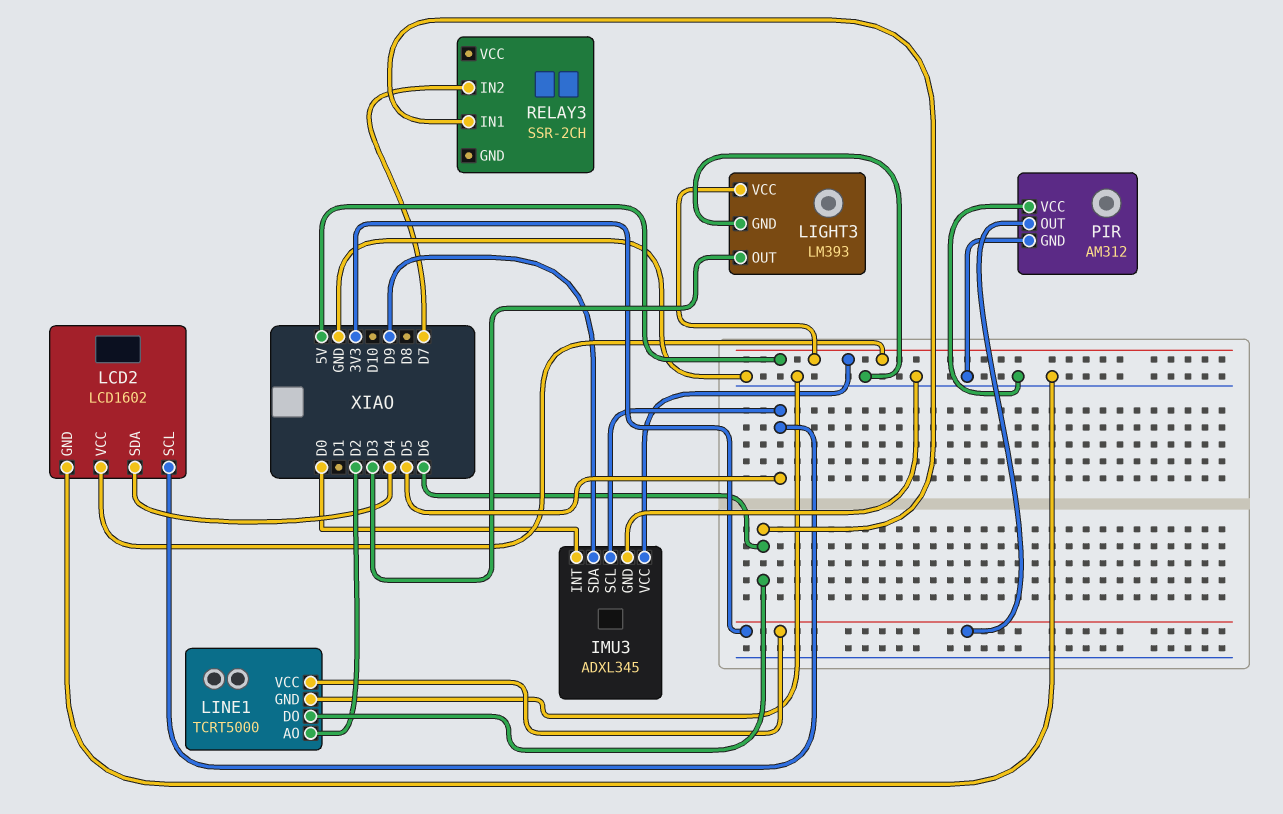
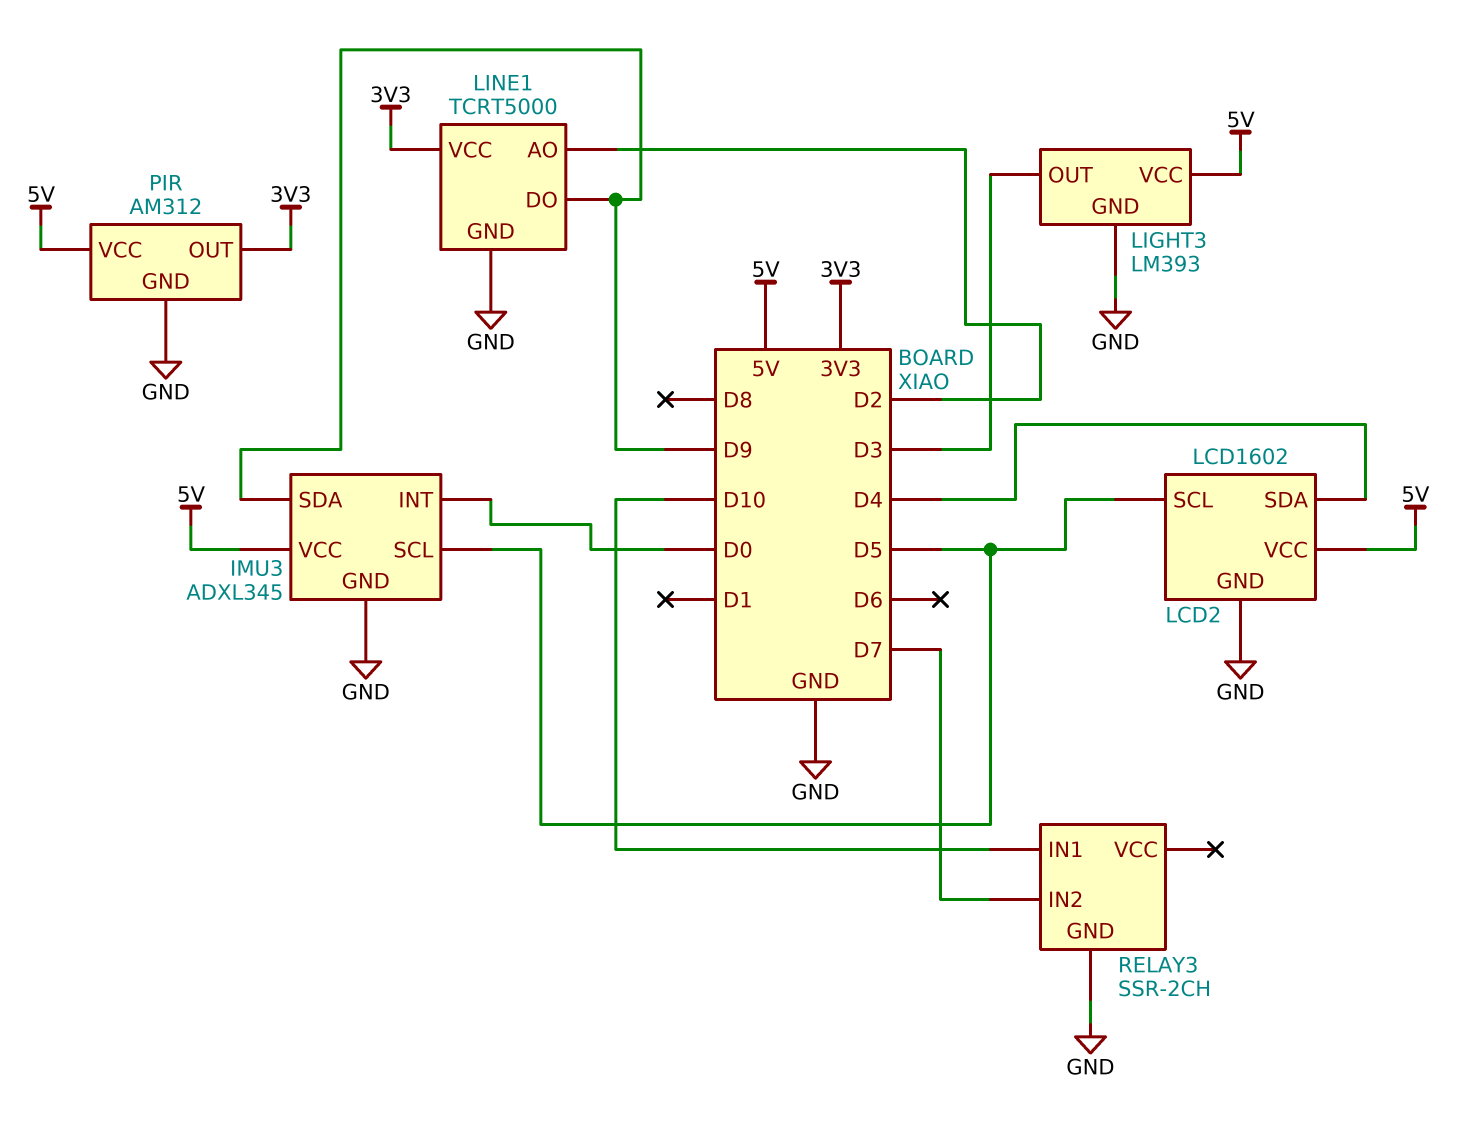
LINE1 pin DO: D6 -> D9
PIR pin VCC: GND -> 5V
RELAY3 pin GND: none -> GND
RELAY3 pin IN1: D6 -> D10

